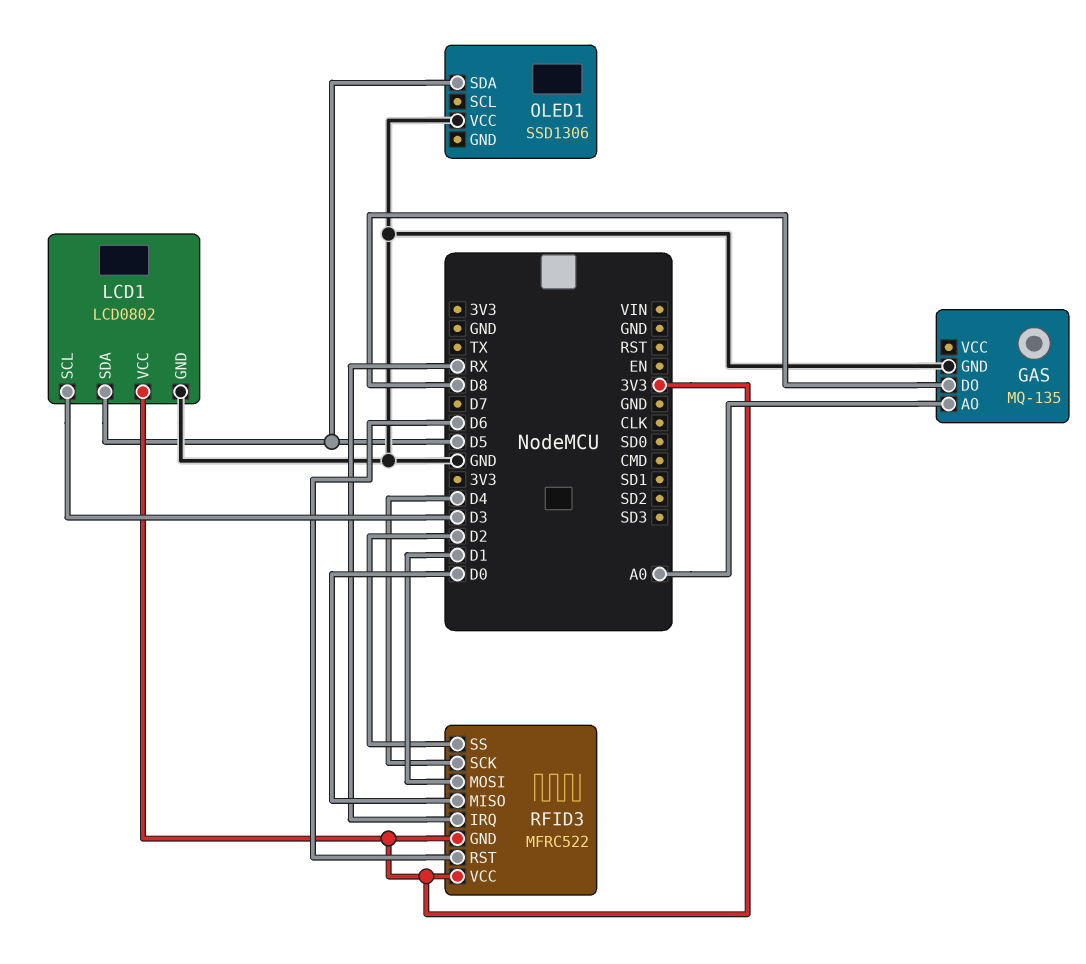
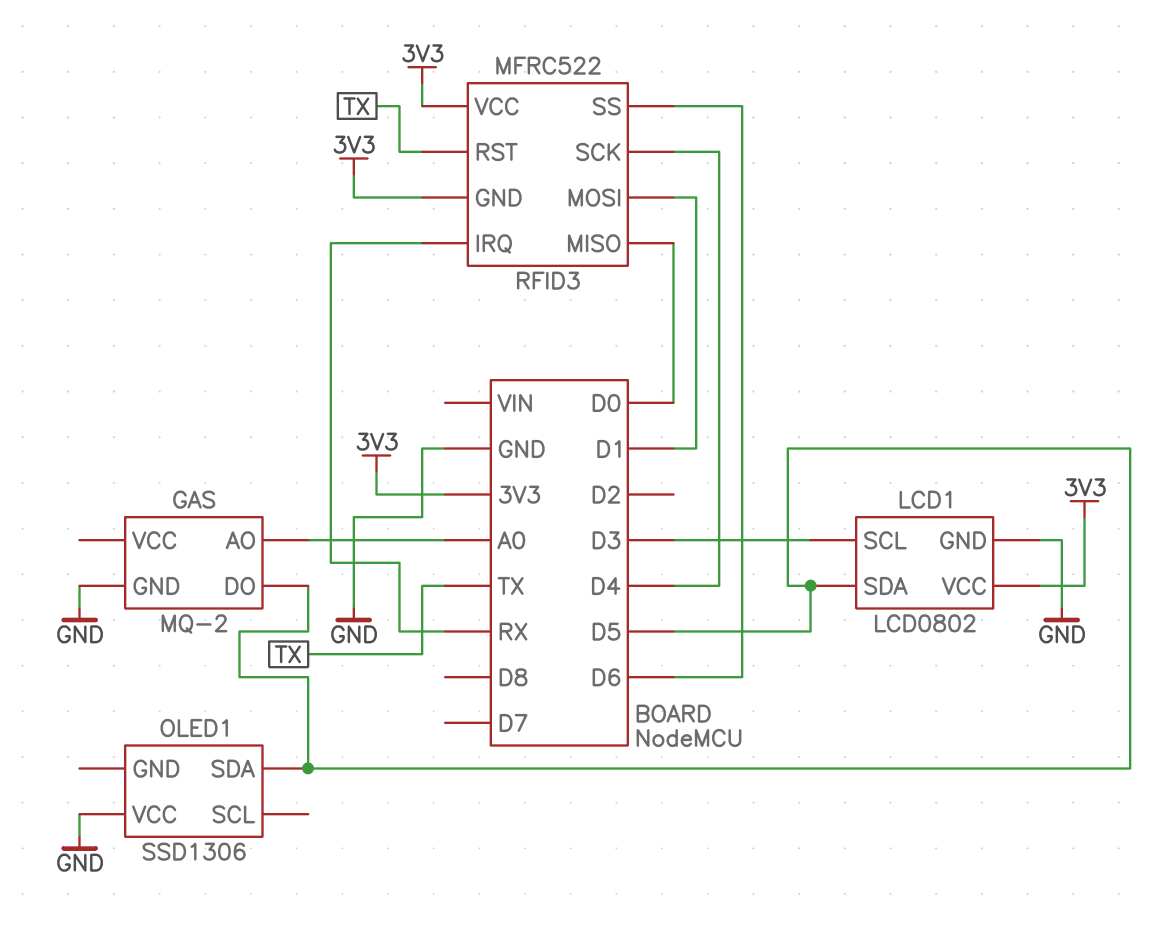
GAS: MQ-135 -> MQ-2
GAS pin DO: D8 -> D5
RFID3 pin RST: D6 -> TX
RFID3 pin SS: D2 -> D6

